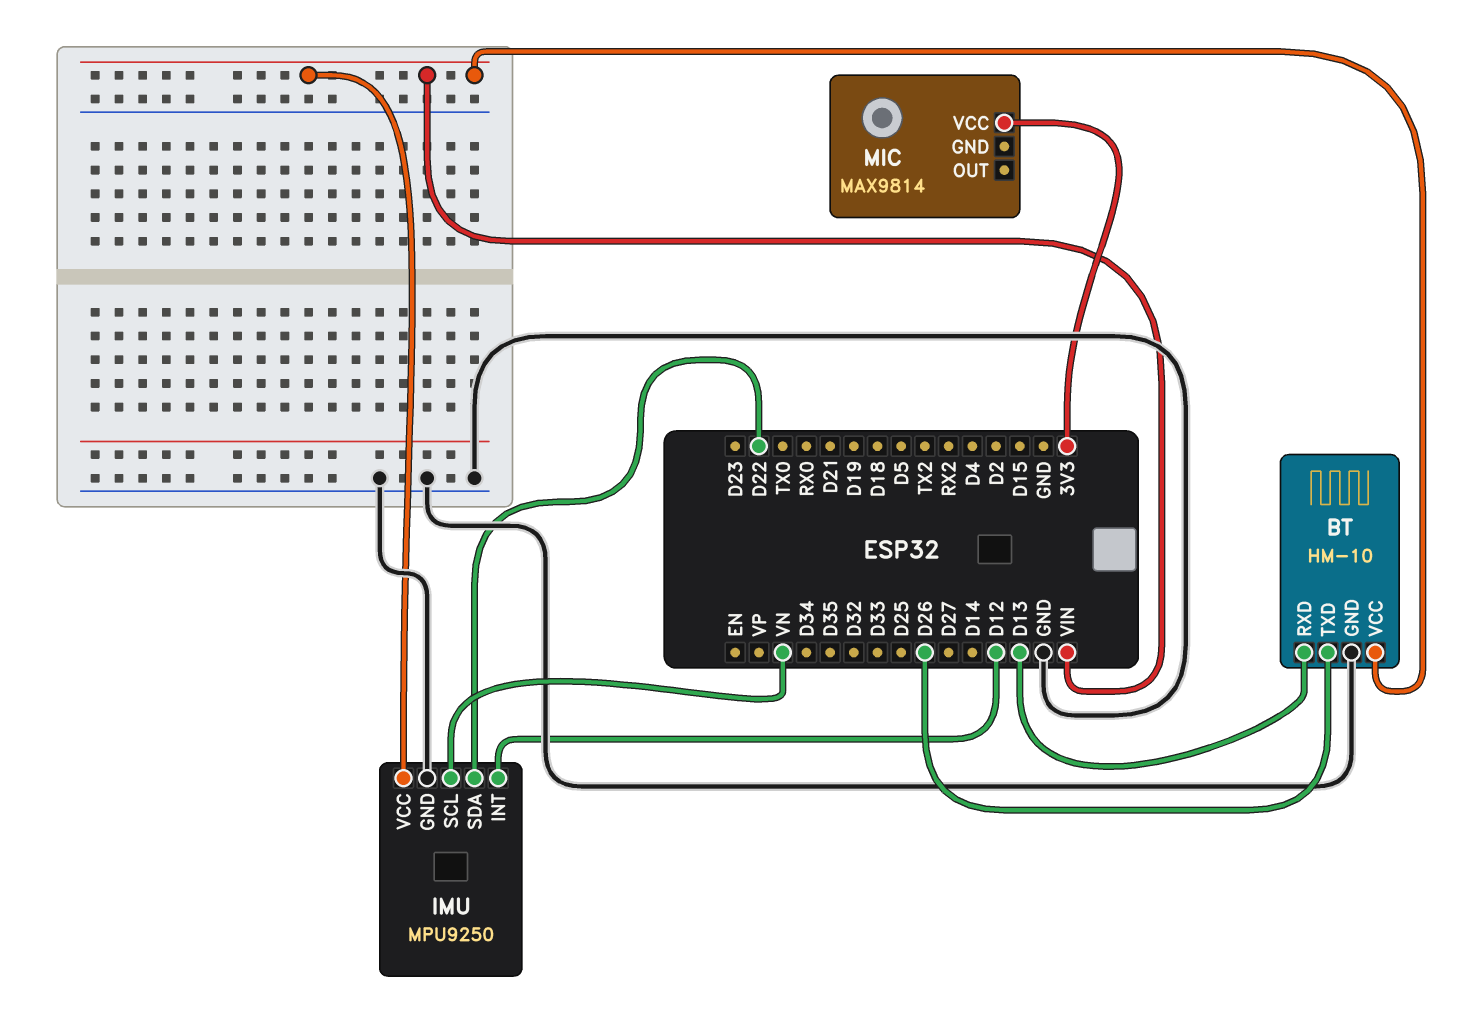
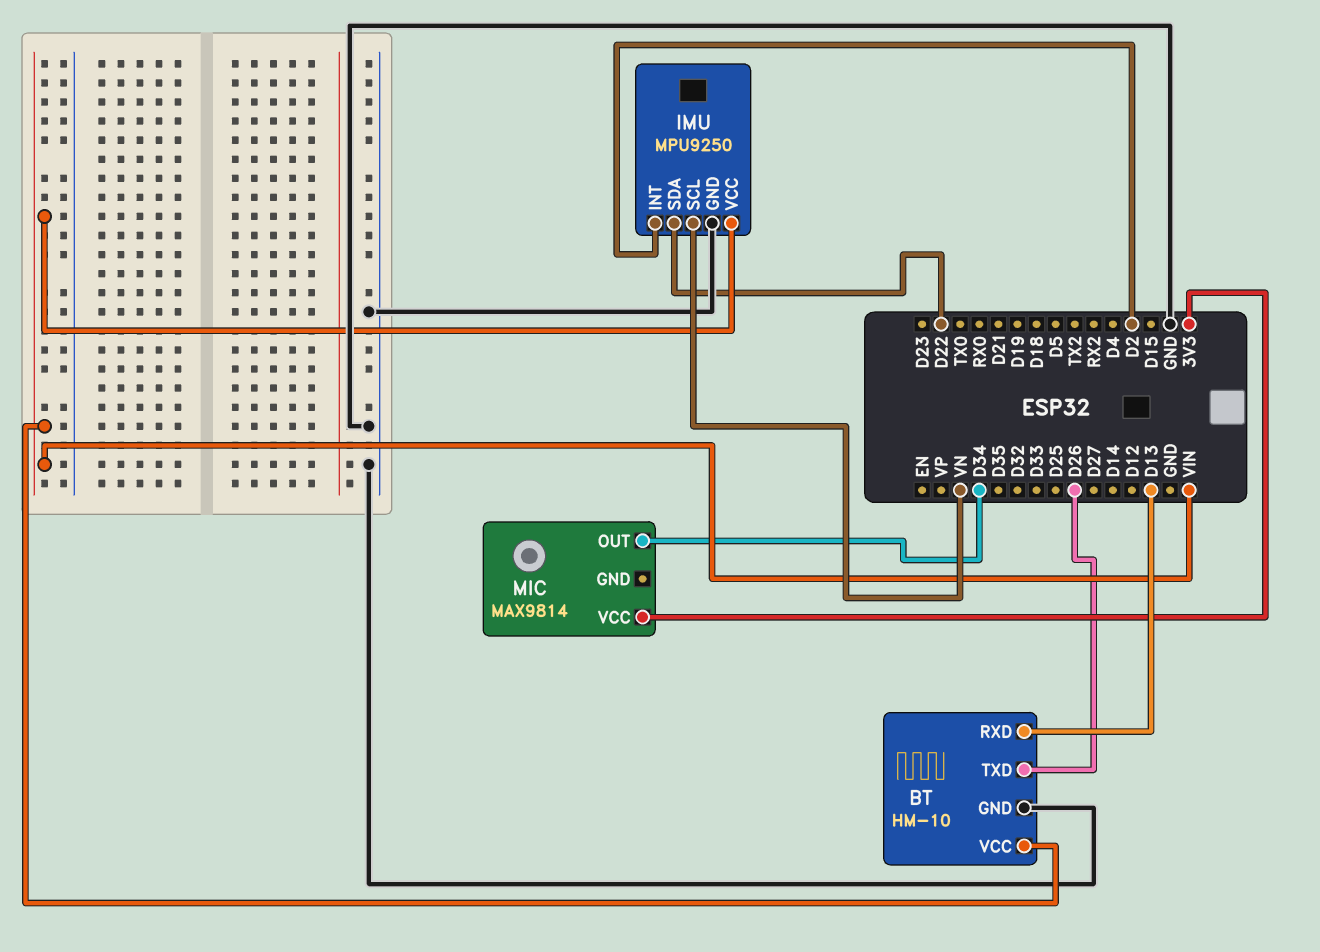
IMU pin INT: D12 -> D2
MIC pin OUT: none -> D34

